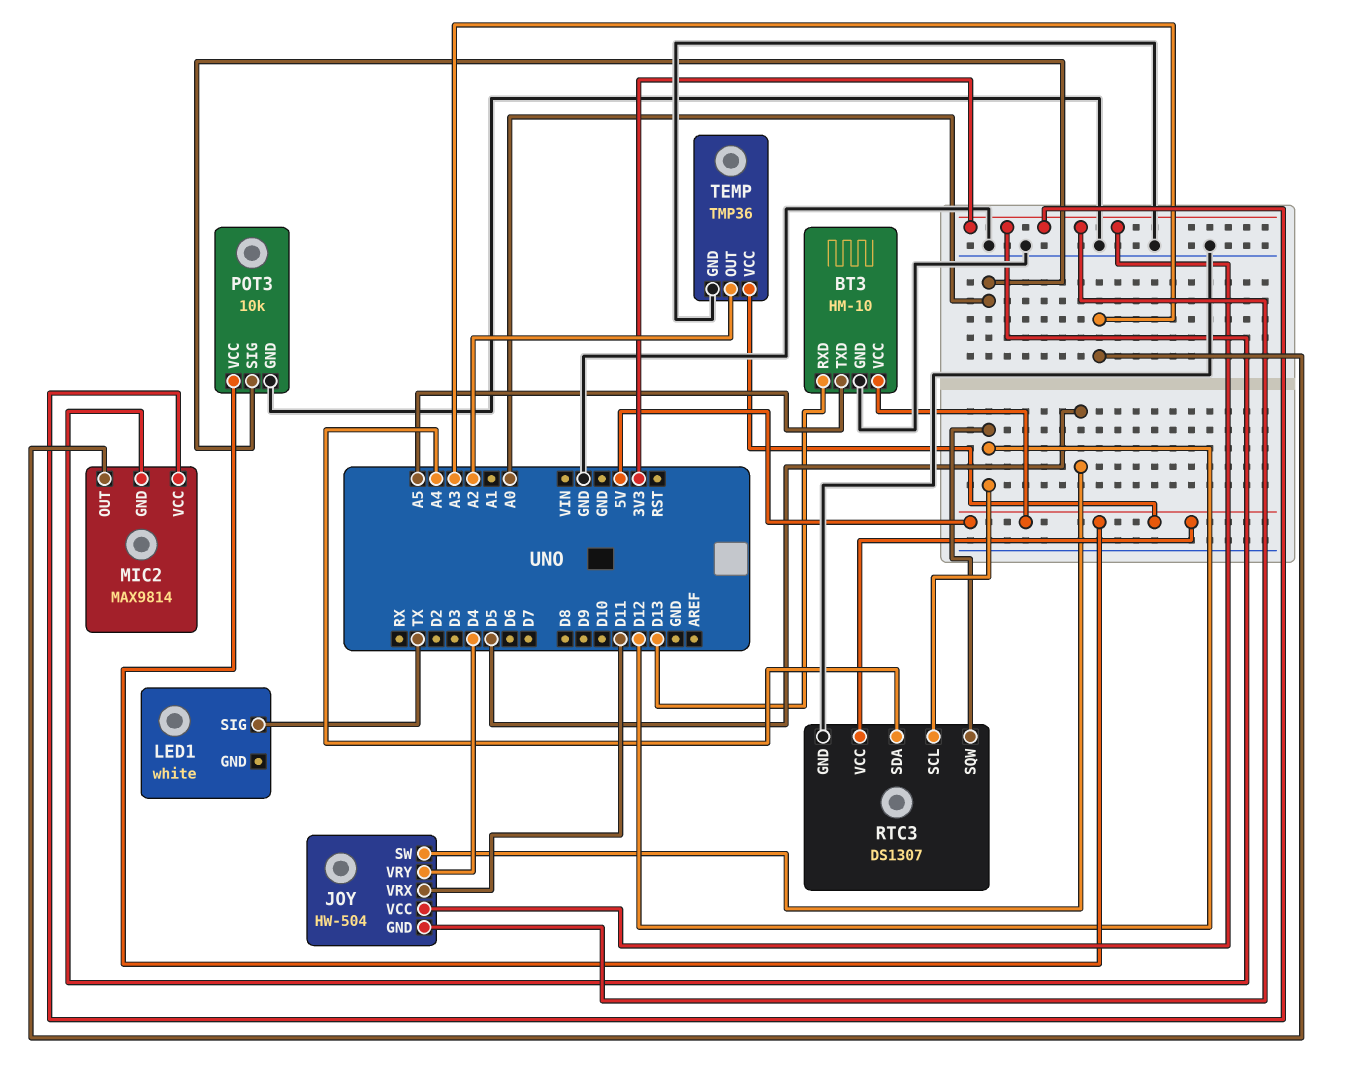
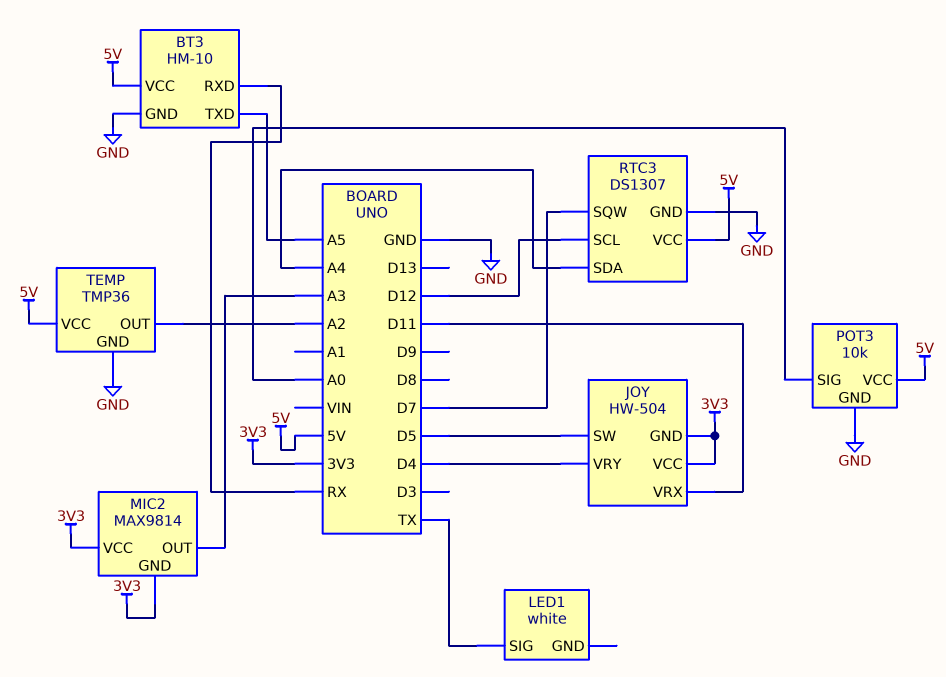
BT3 pin RXD: D13 -> RX
RTC3 pin SQW: D12 -> D7

